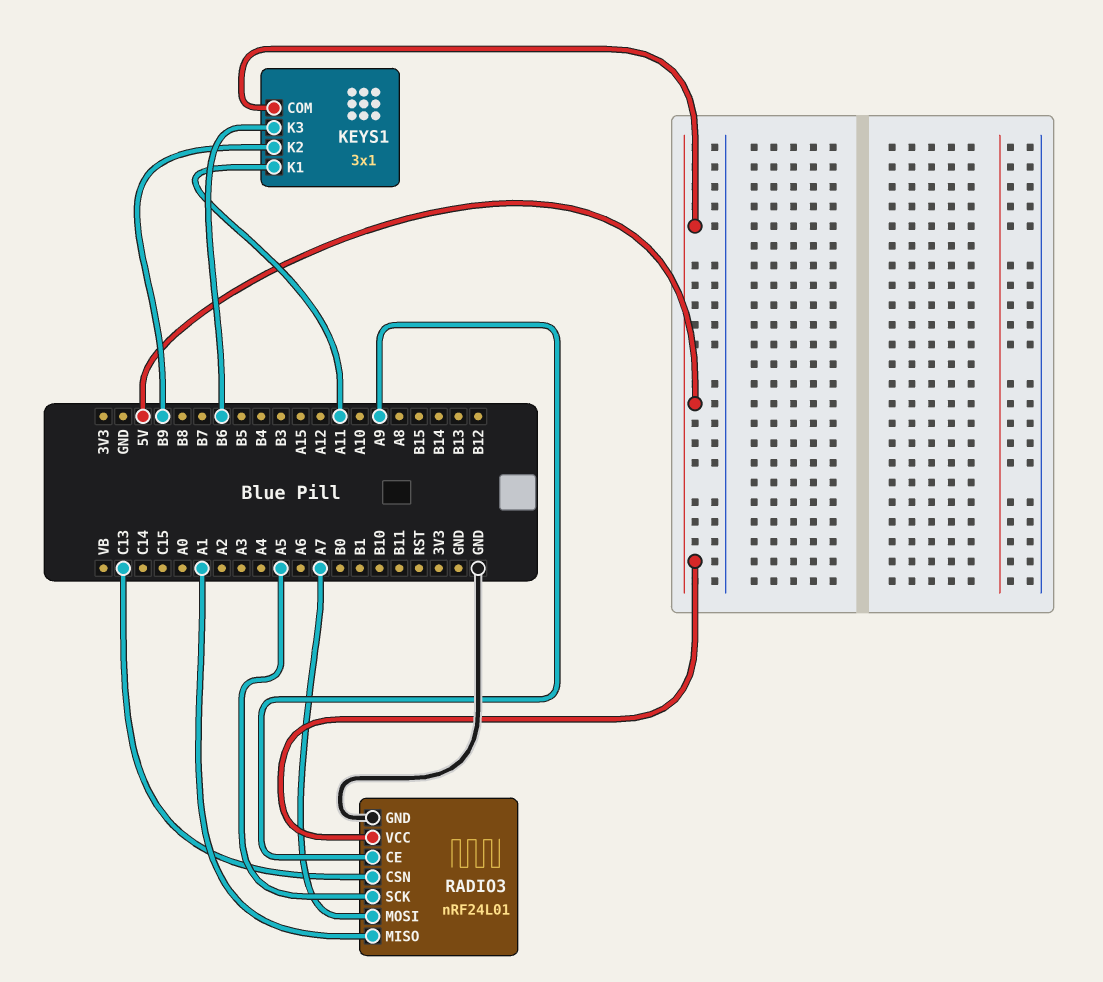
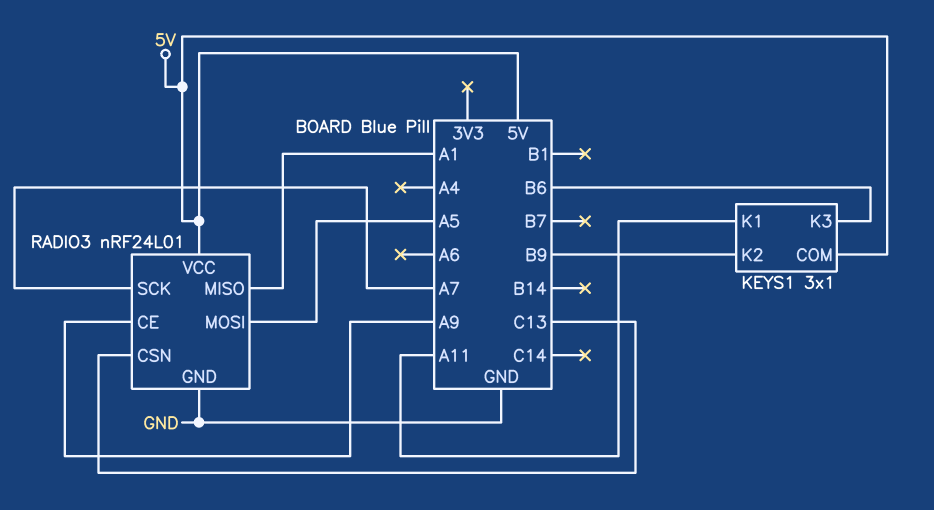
RADIO3 pin MOSI: A7 -> A5
RADIO3 pin SCK: A5 -> A7

